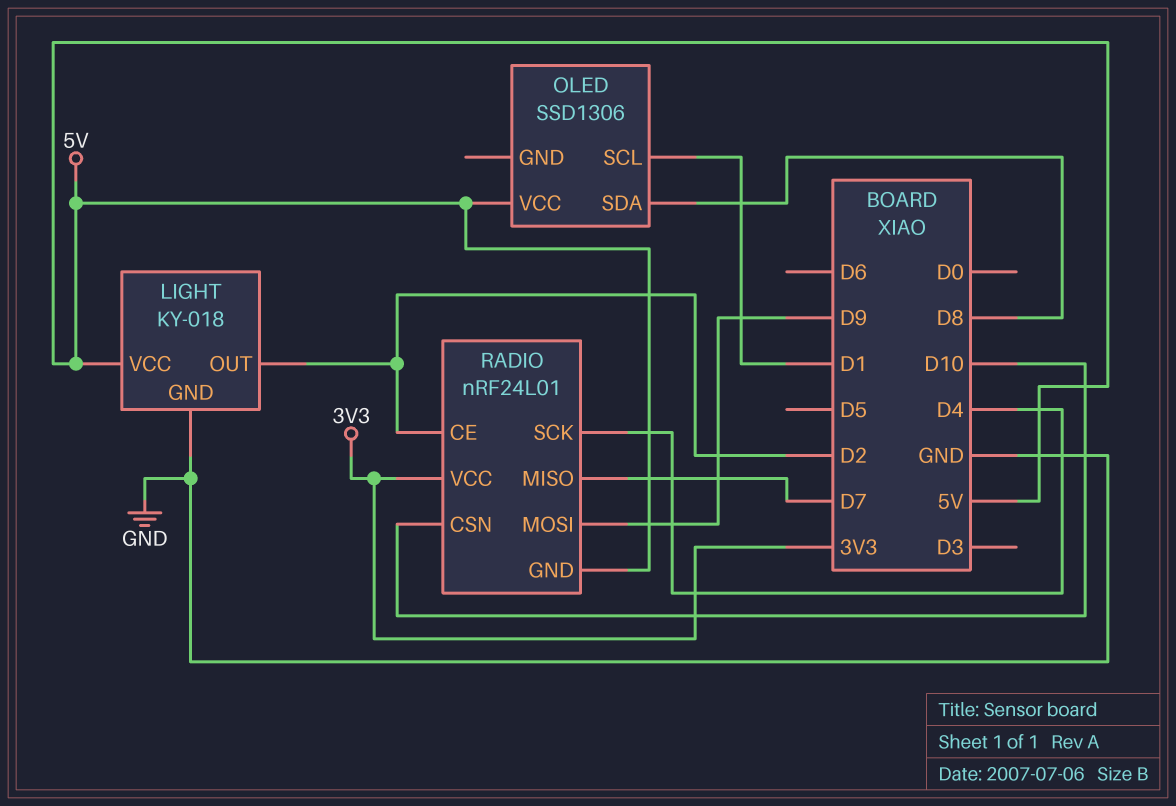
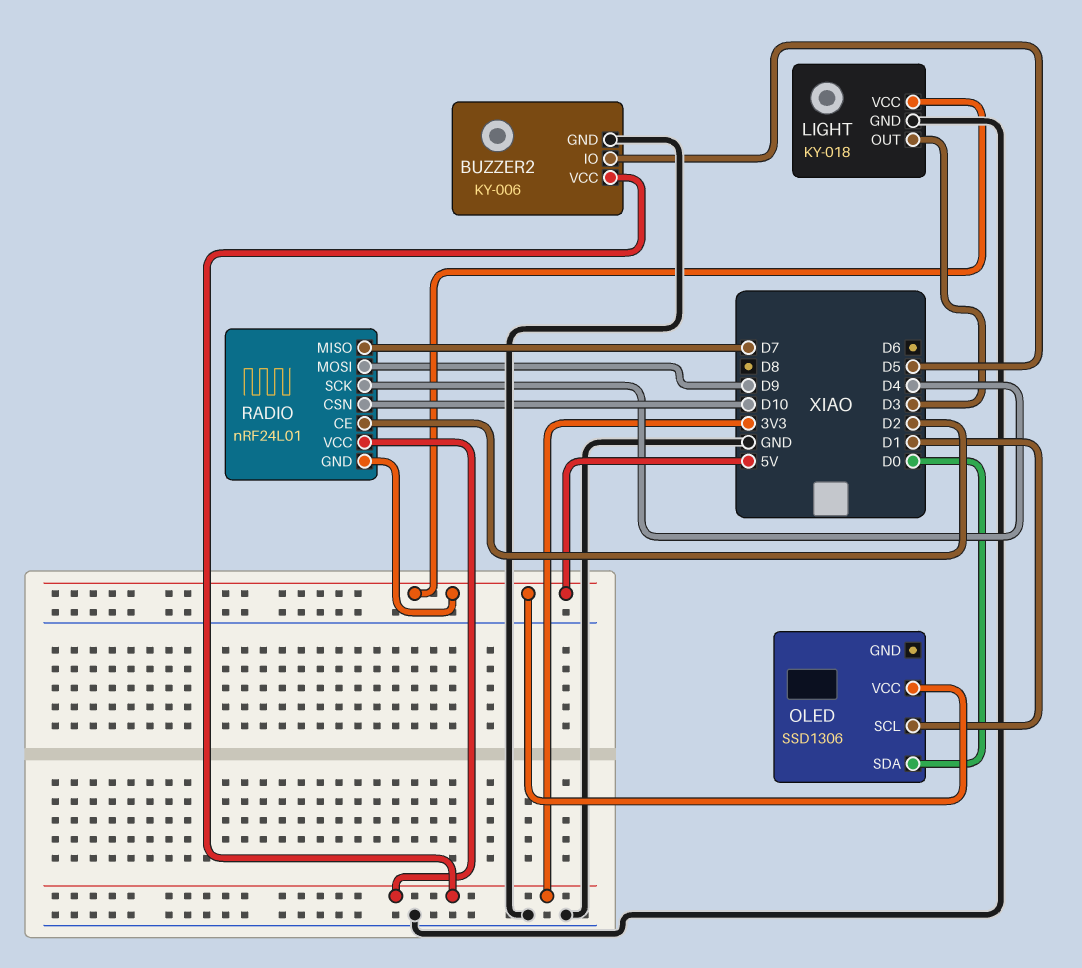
BUZZER2: none -> KY-006
BUZZER2 pin GND: none -> GND
BUZZER2 pin IO: none -> D5
BUZZER2 pin VCC: none -> 3V3
LIGHT pin OUT: D2 -> D3
OLED pin SDA: D8 -> D0

